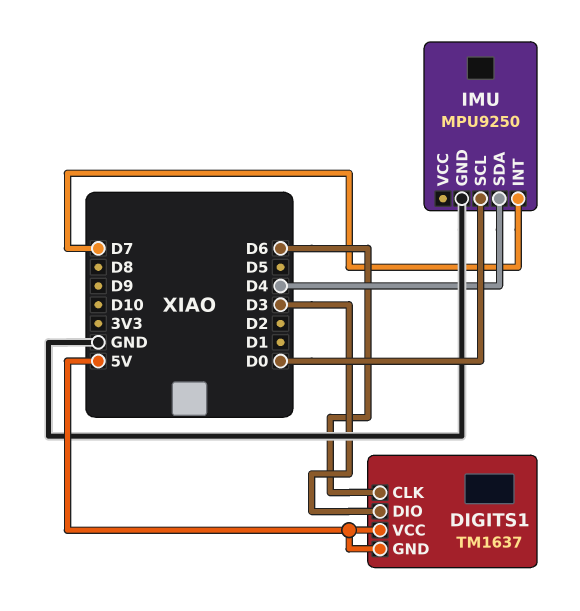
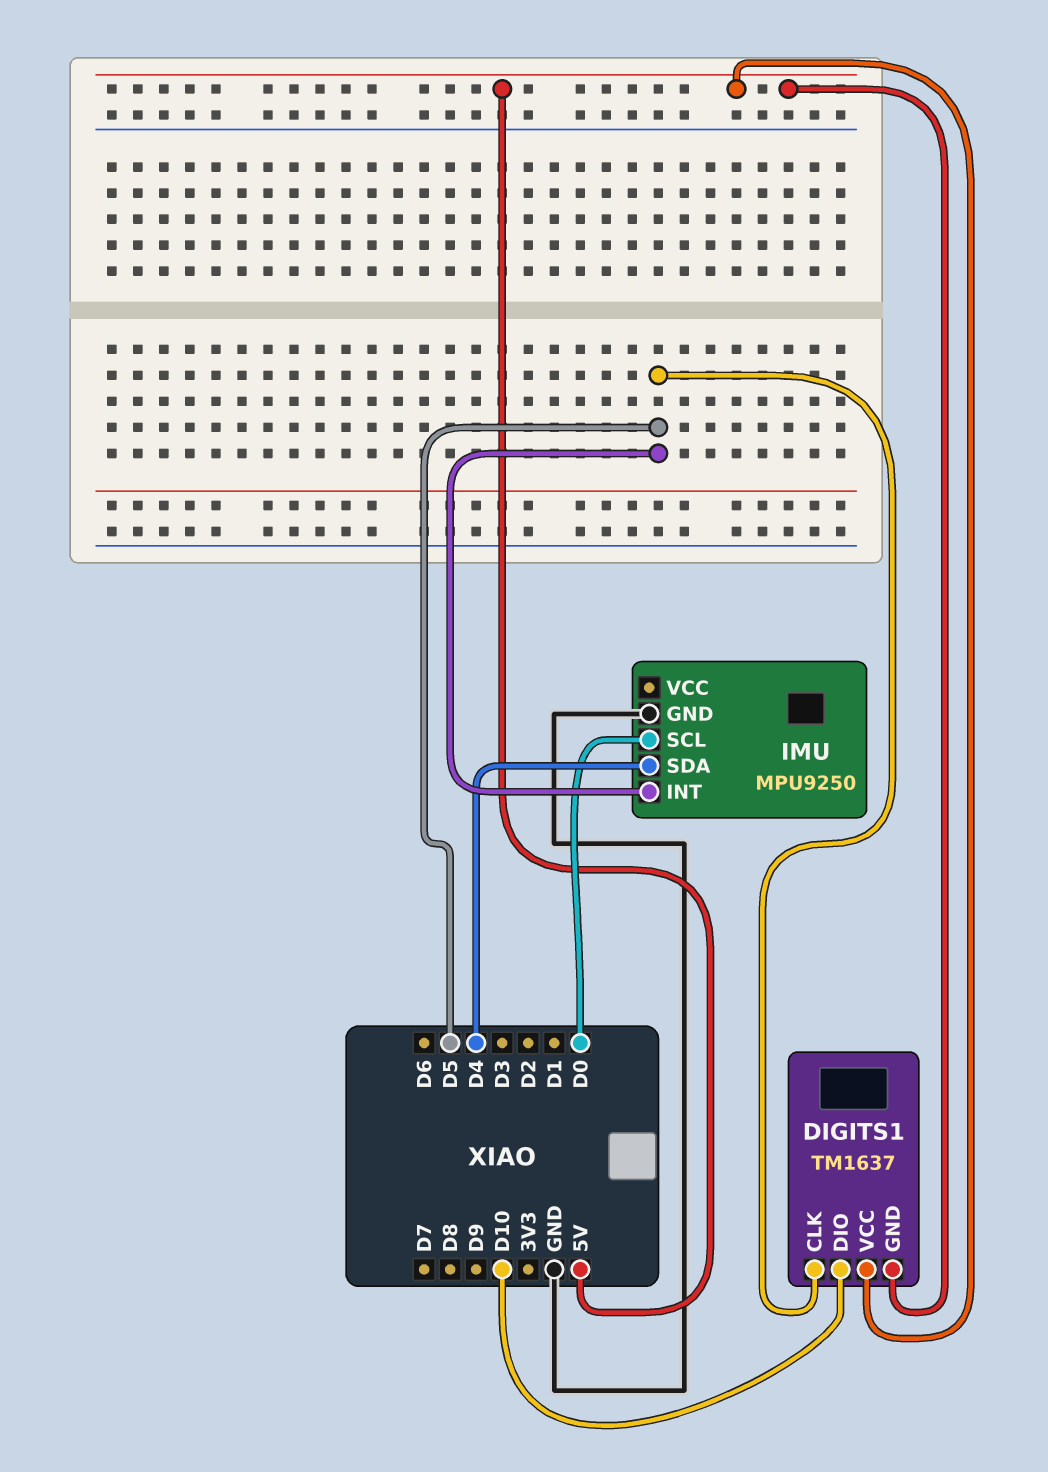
DIGITS1 pin CLK: D6 -> D5
DIGITS1 pin DIO: D3 -> D10
IMU pin INT: D7 -> D5

